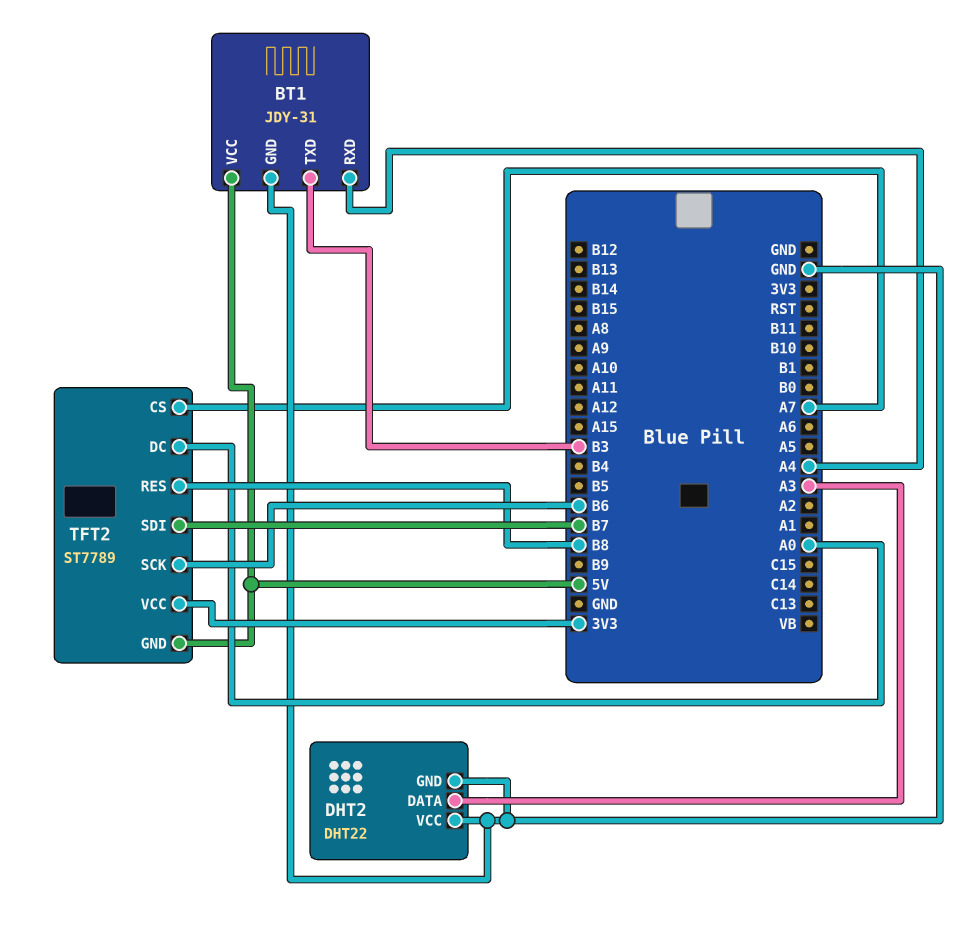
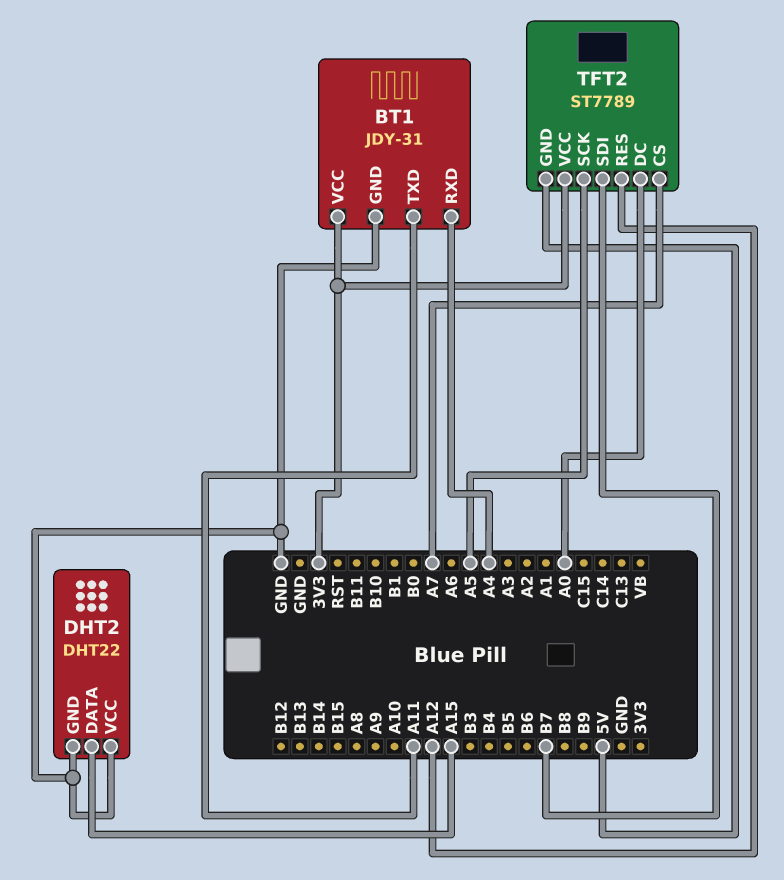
BT1 pin TXD: B3 -> A11
BT1 pin VCC: 5V -> 3V3
DHT2 pin DATA: A3 -> A15
TFT2 pin RES: B8 -> A12
TFT2 pin SCK: B6 -> A5

